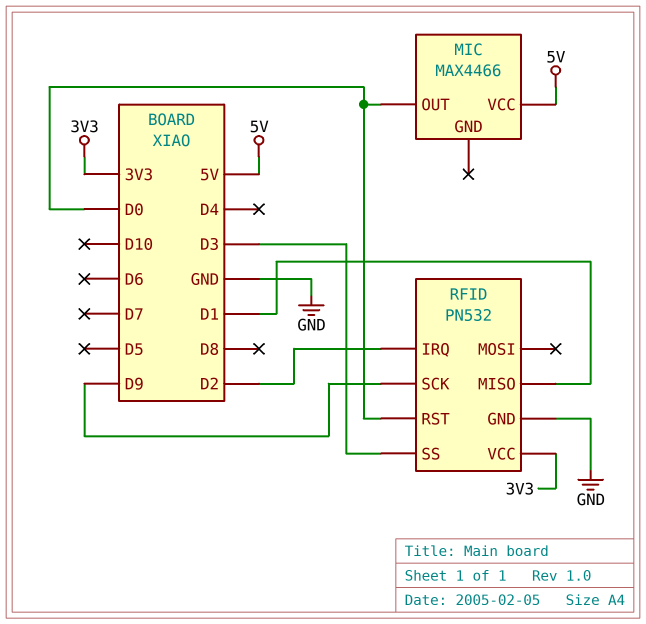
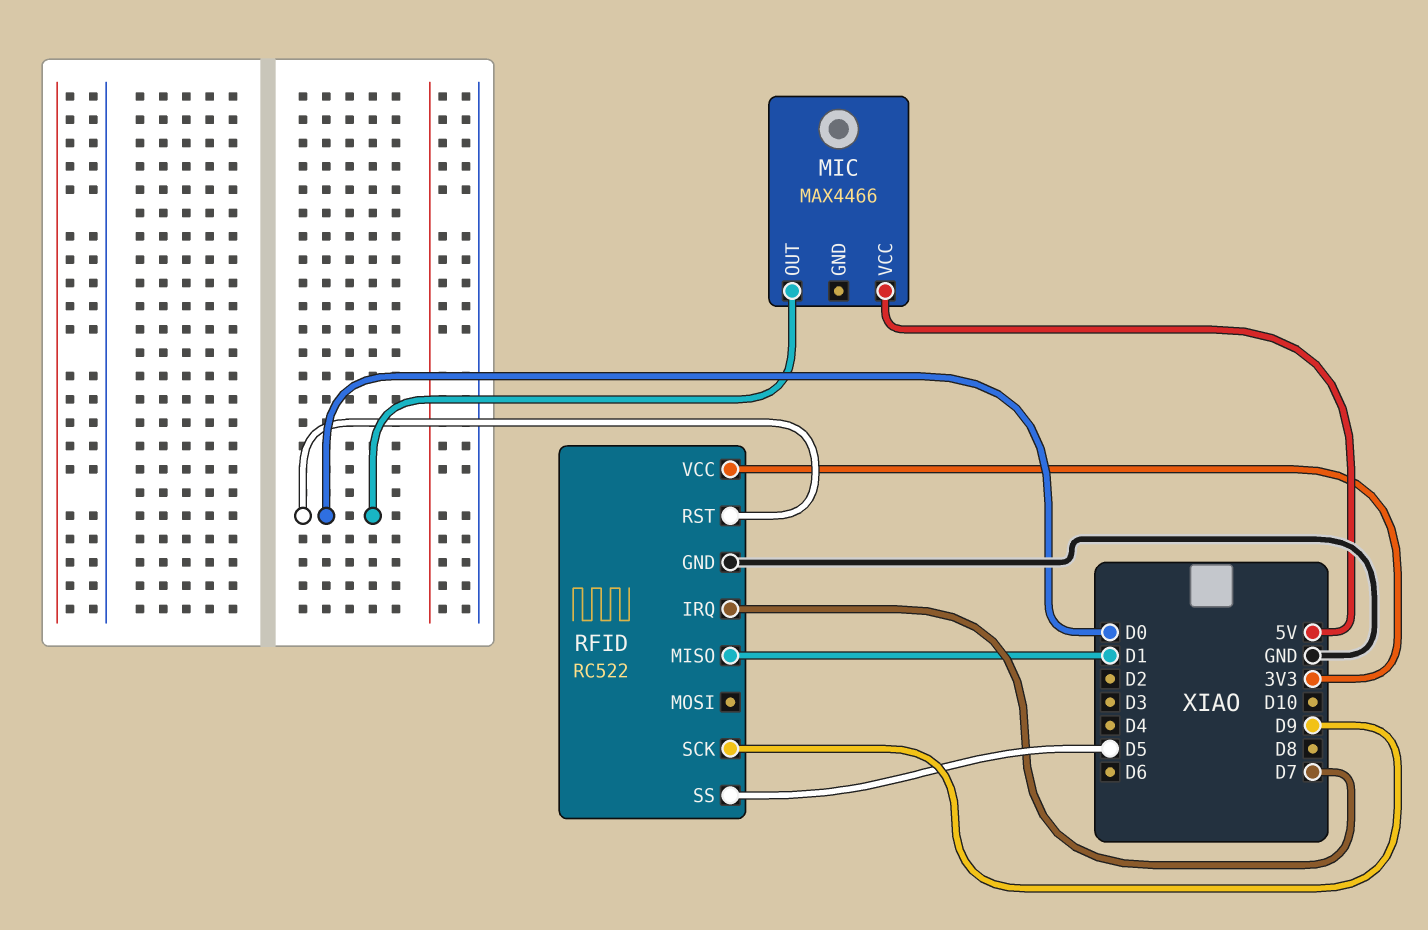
RFID: PN532 -> RC522
RFID pin IRQ: D2 -> D7
RFID pin SS: D3 -> D5

